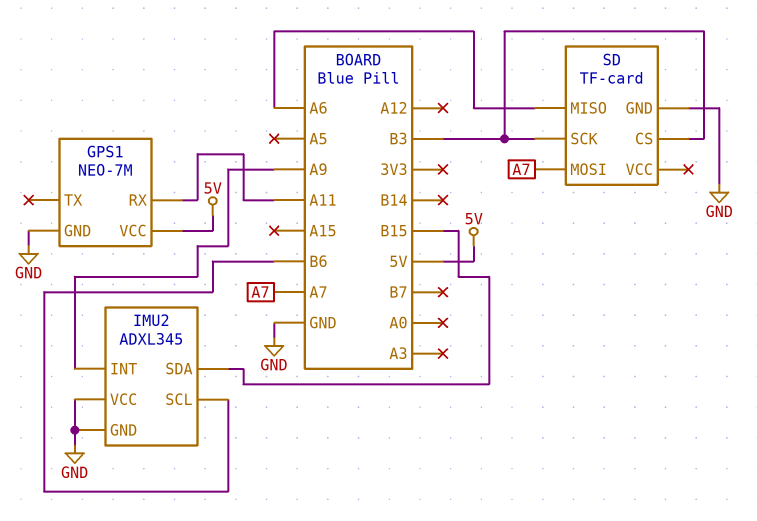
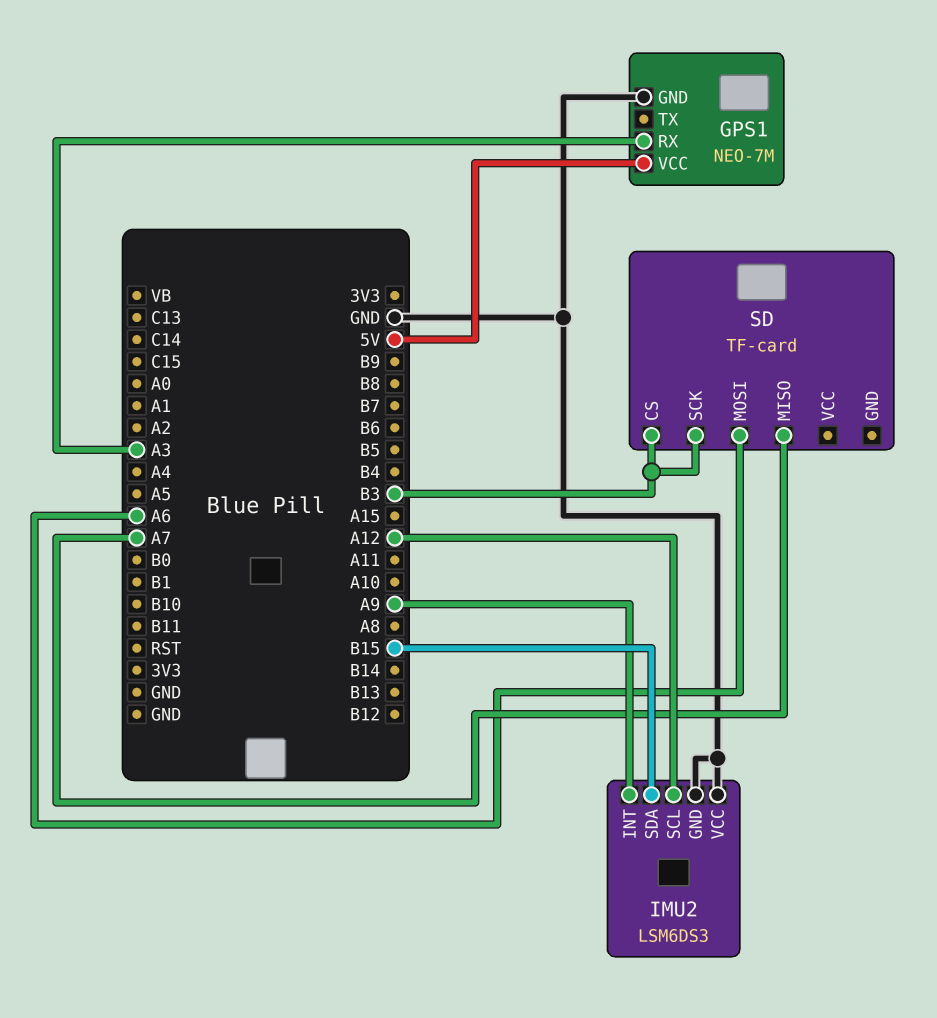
GPS1 pin RX: A11 -> A3
IMU2: ADXL345 -> LSM6DS3
IMU2 pin SCL: B6 -> A12
SD pin GND: GND -> none
SD pin MISO: A6 -> A7
SD pin MOSI: A7 -> A6

